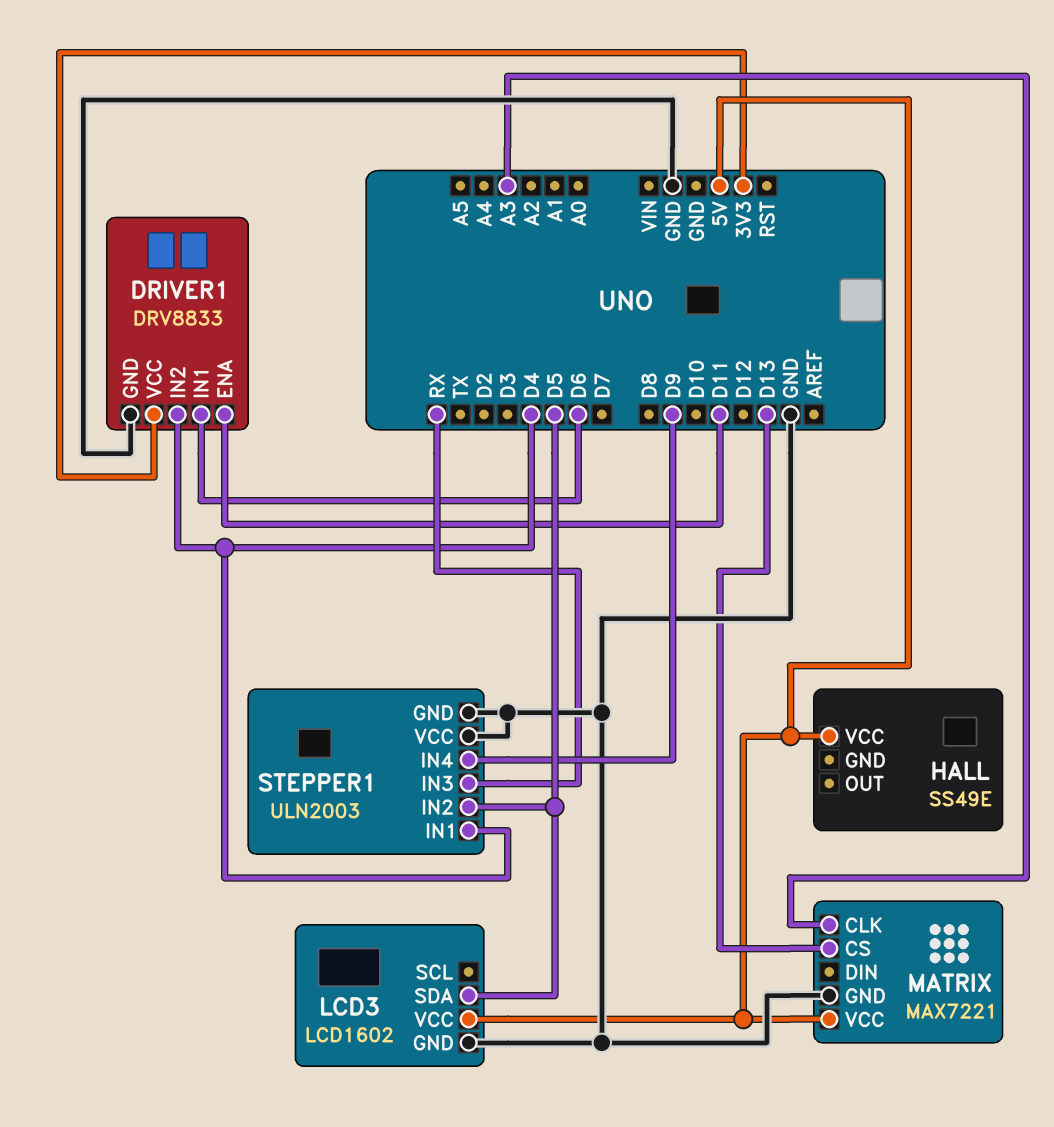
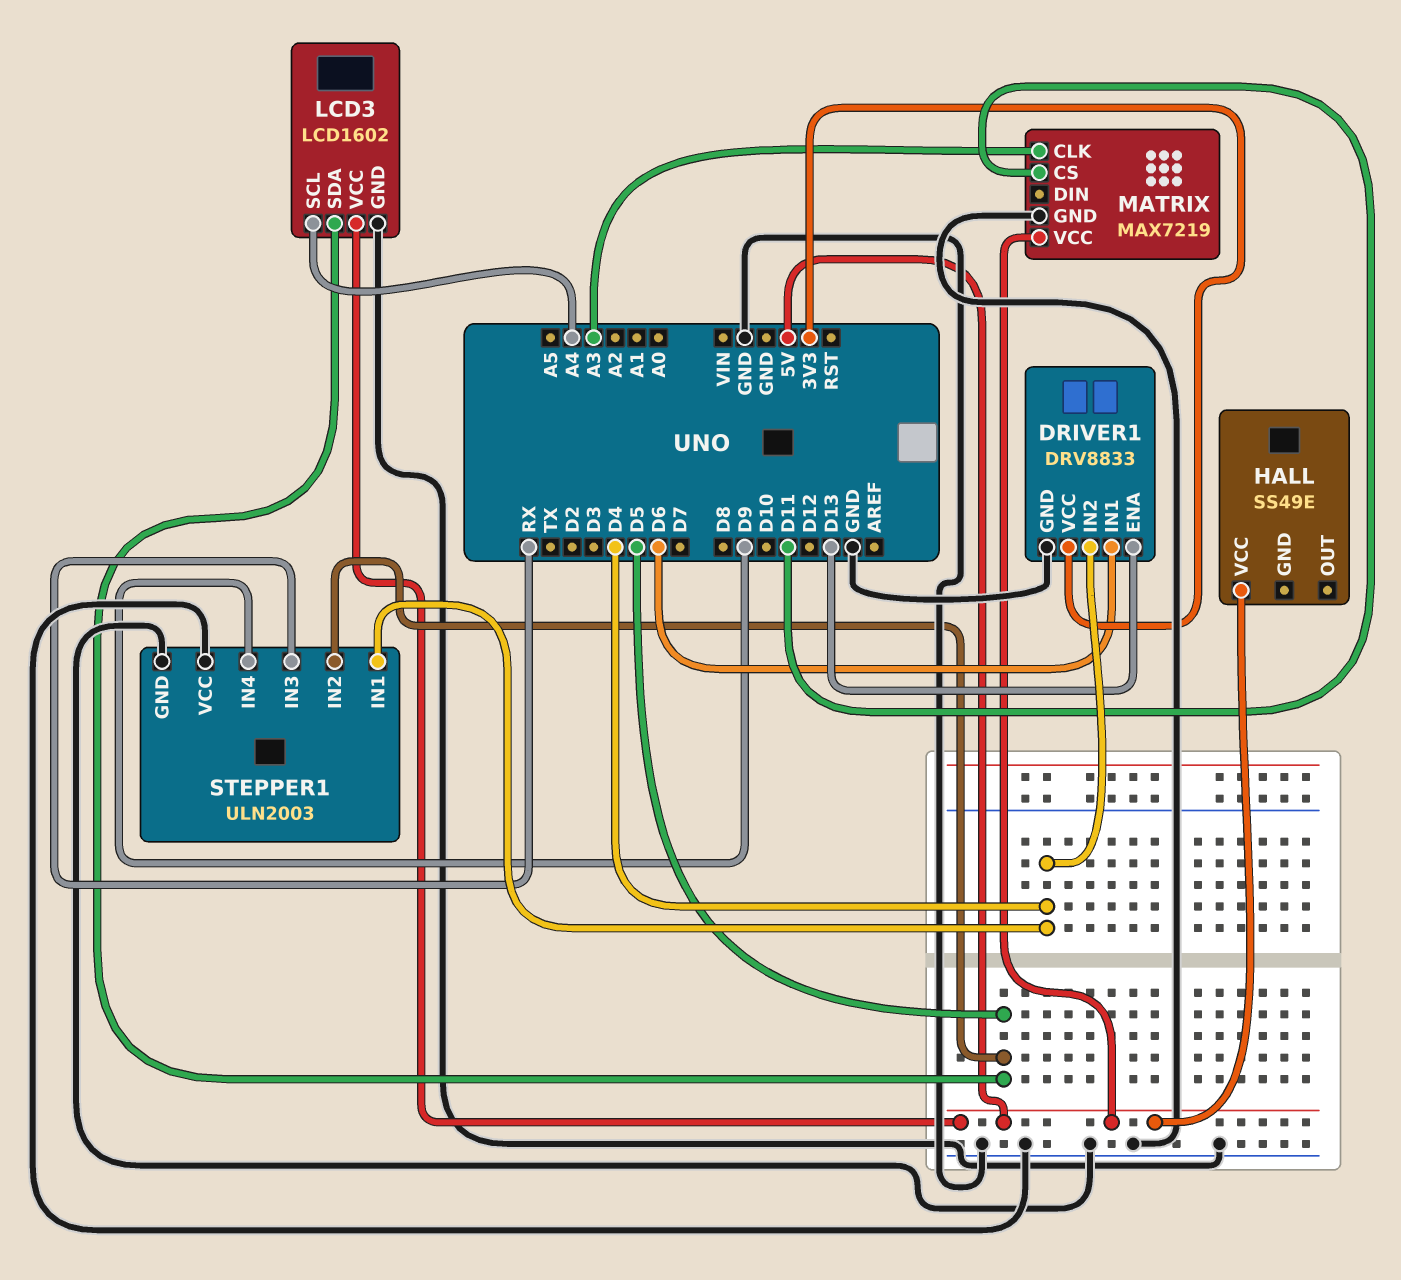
DRIVER1 pin ENA: D11 -> D13
LCD3 pin SCL: none -> A4
MATRIX: MAX7221 -> MAX7219
MATRIX pin CS: D13 -> D11

